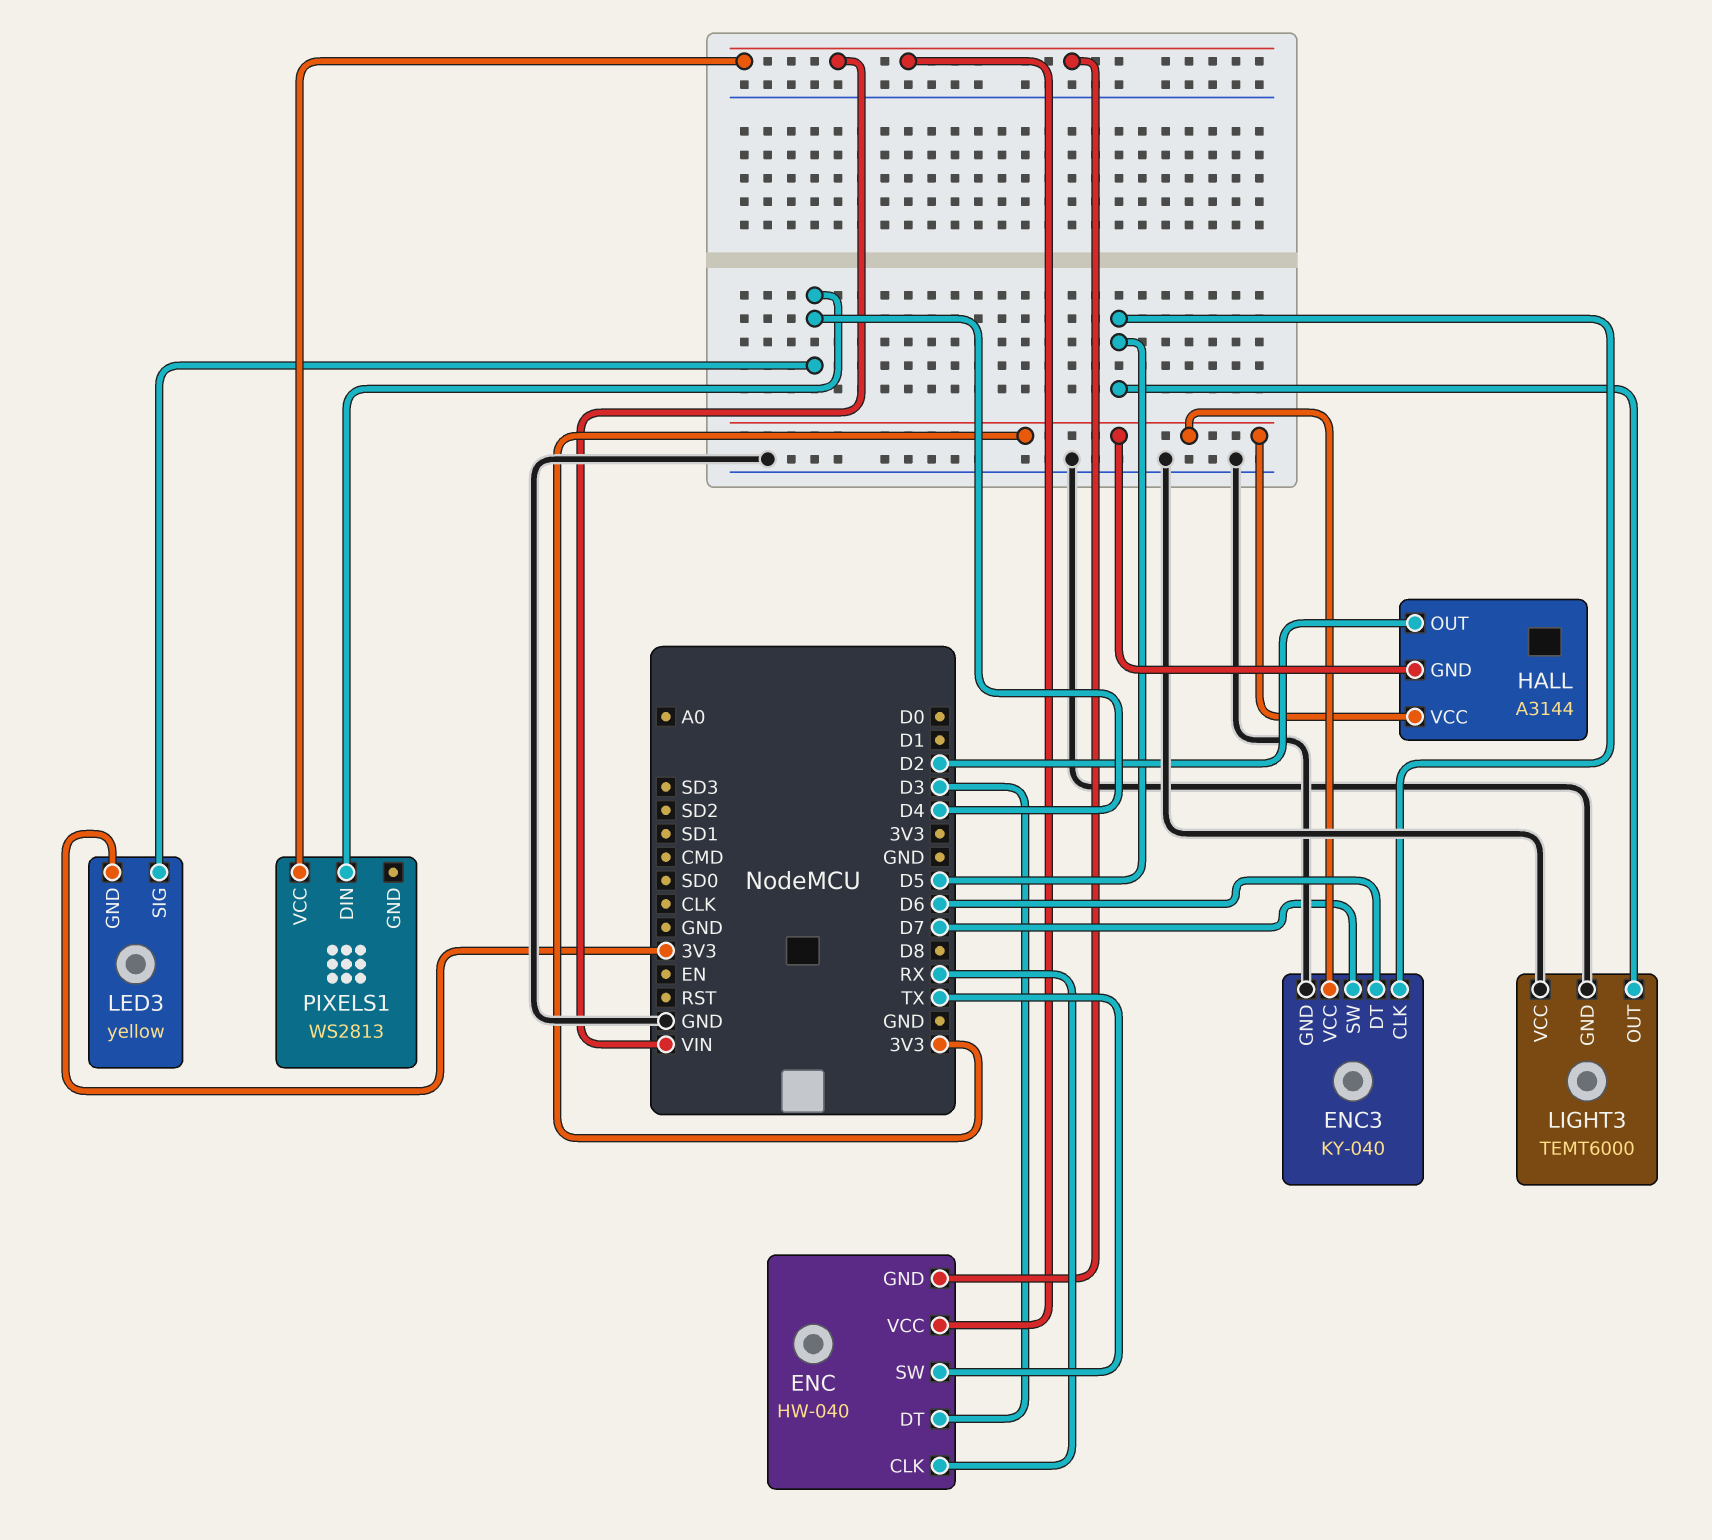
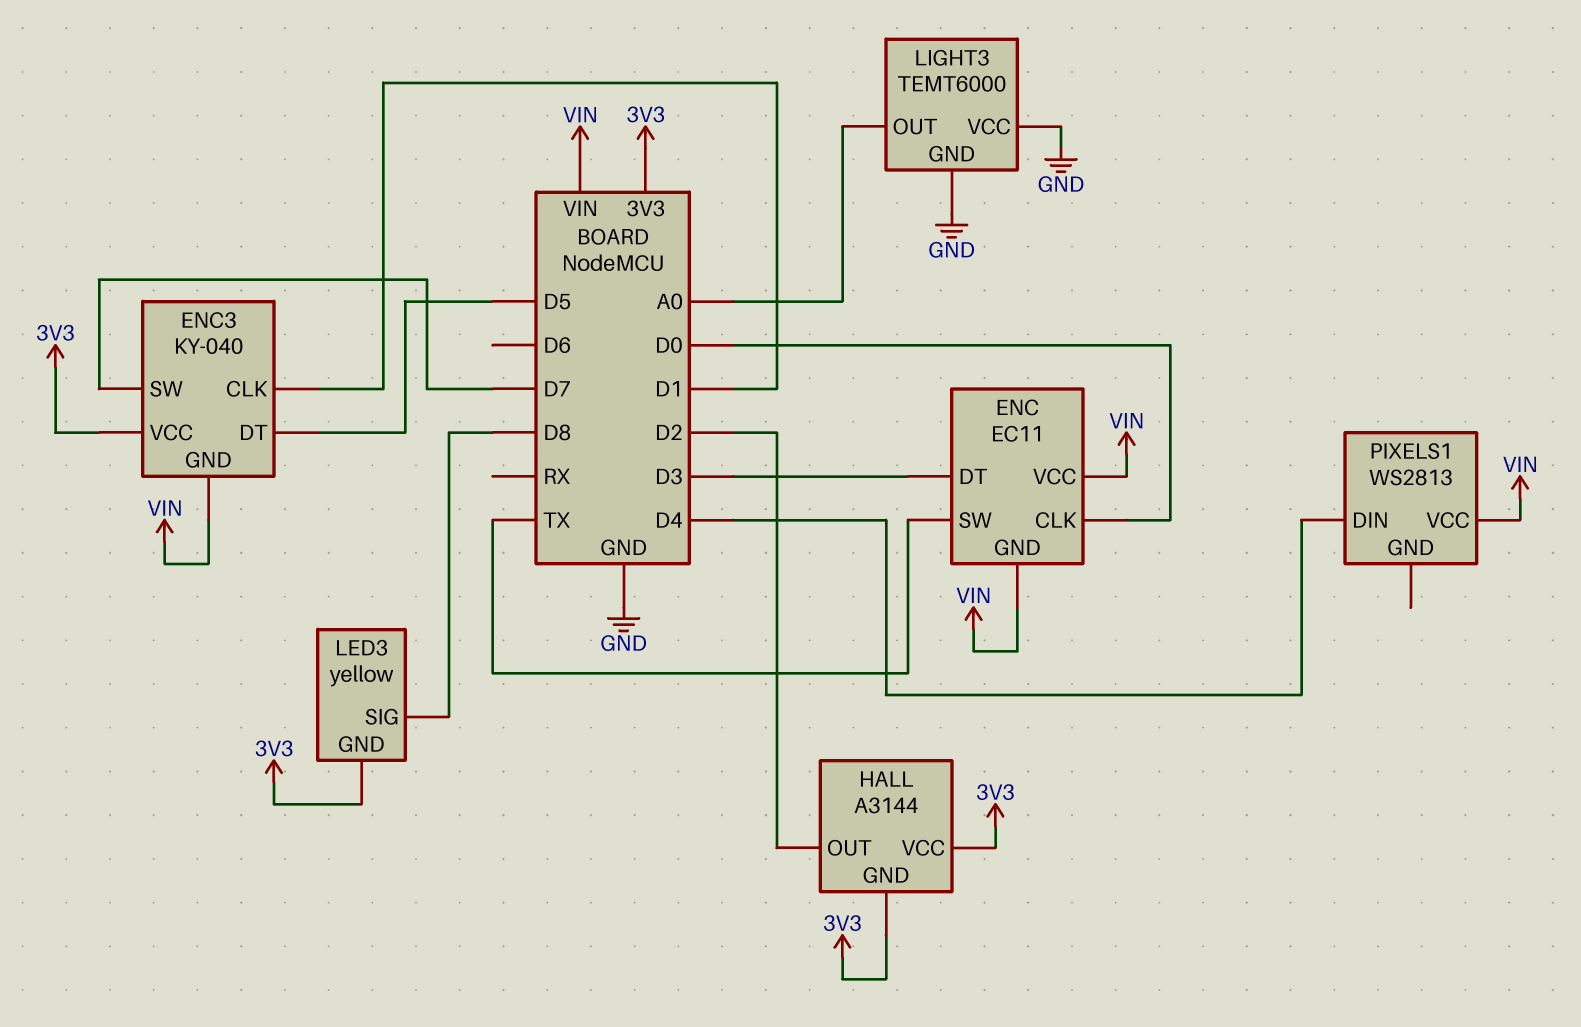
ENC: HW-040 -> EC11
ENC pin CLK: RX -> D0
ENC3 pin CLK: D5 -> D1
ENC3 pin DT: D6 -> D5
ENC3 pin GND: GND -> VIN
LED3 pin SIG: D4 -> D8
LIGHT3 pin OUT: D5 -> A0

